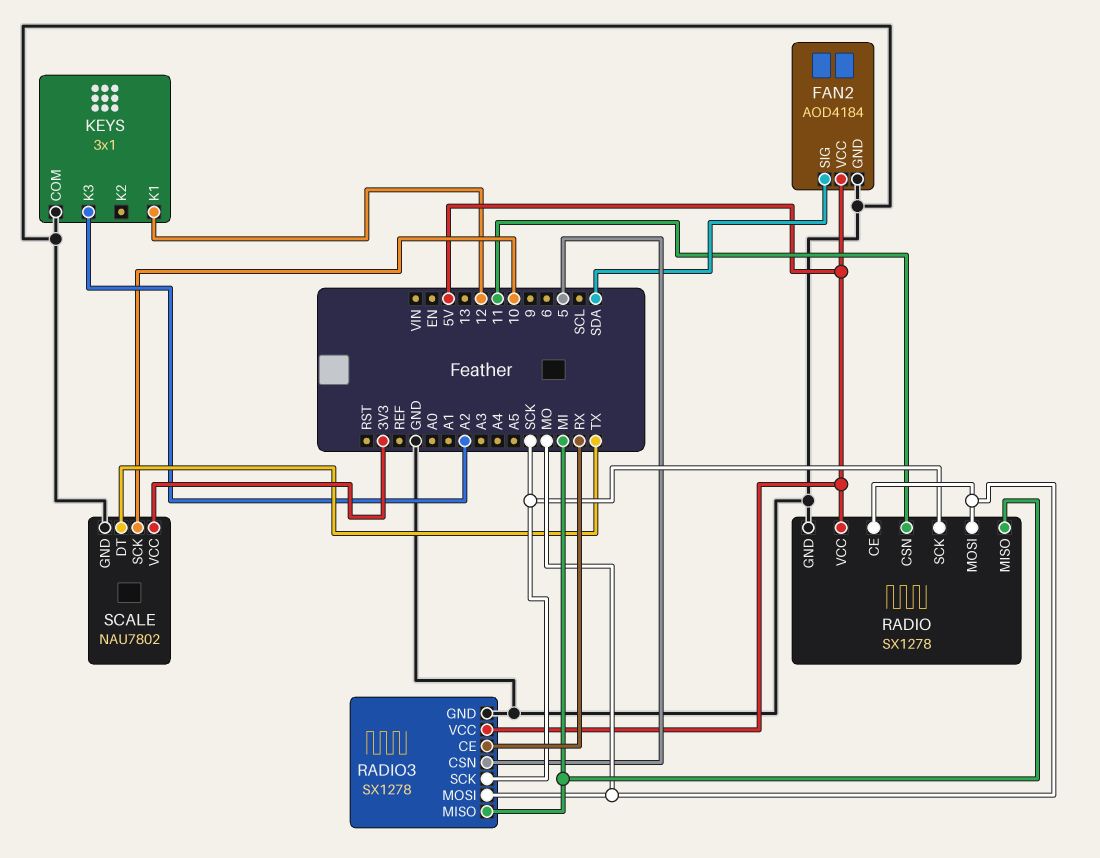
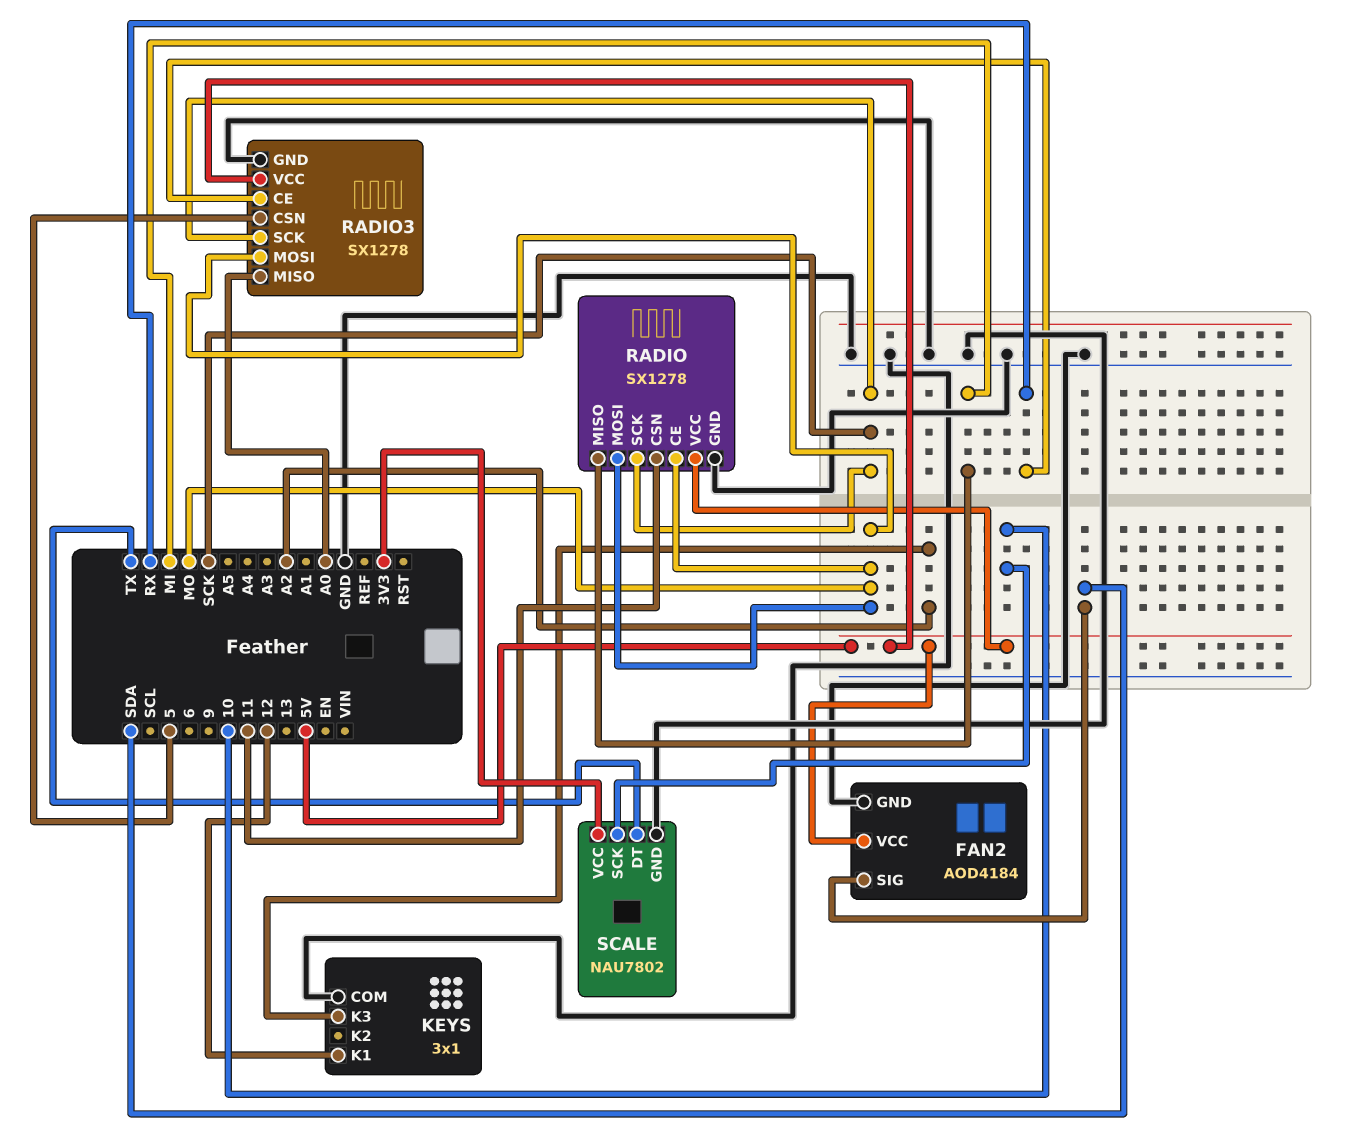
RADIO3 pin MISO: MI -> A0

